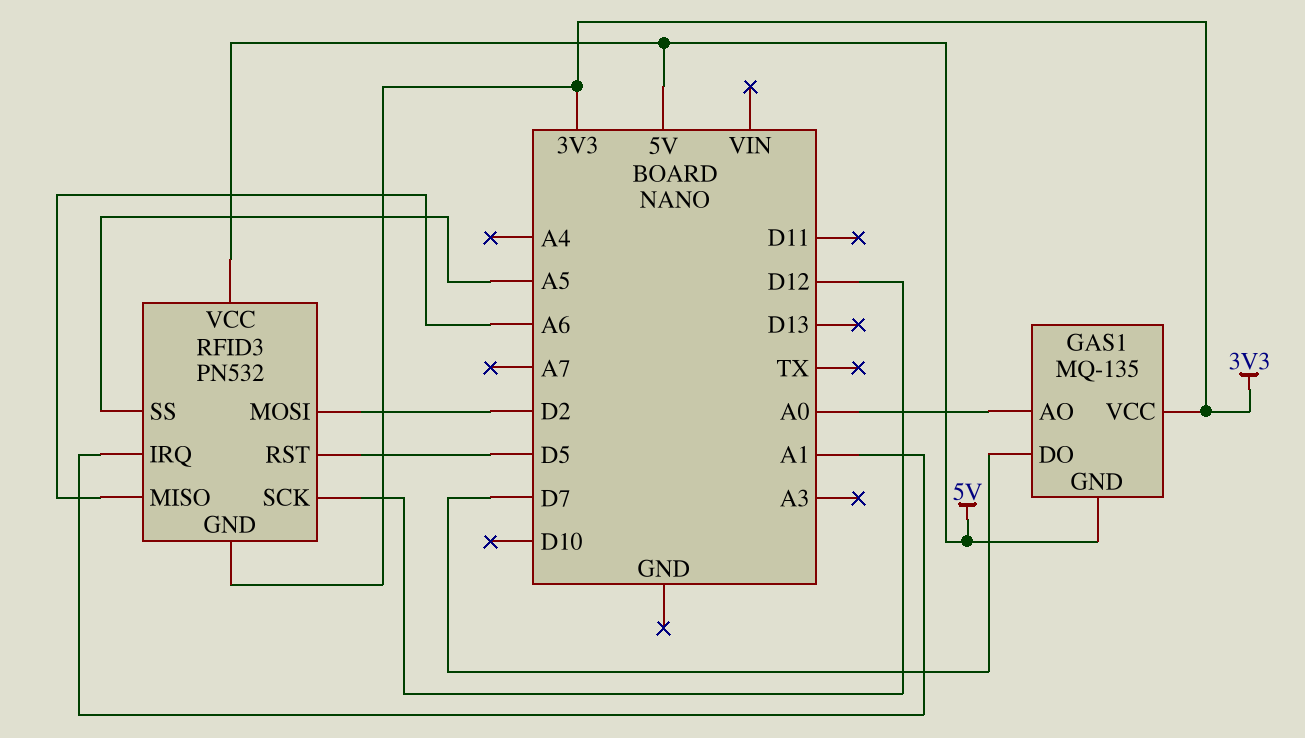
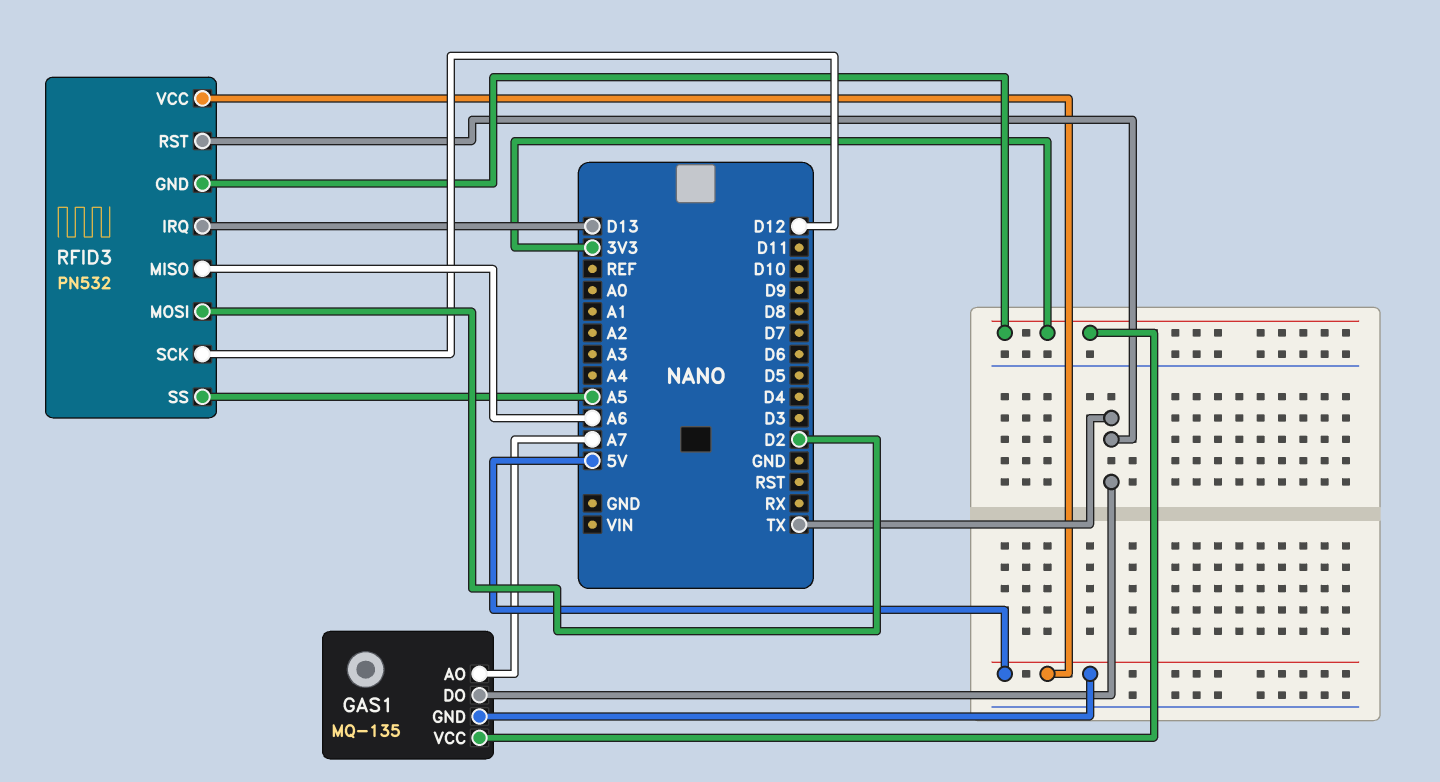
GAS1 pin AO: A0 -> A7
GAS1 pin DO: D7 -> TX
RFID3 pin IRQ: A1 -> D13
RFID3 pin RST: D5 -> TX

